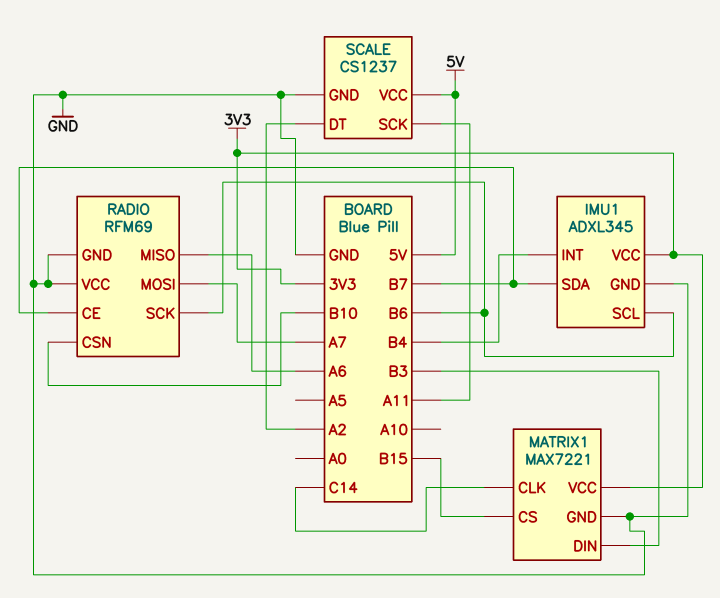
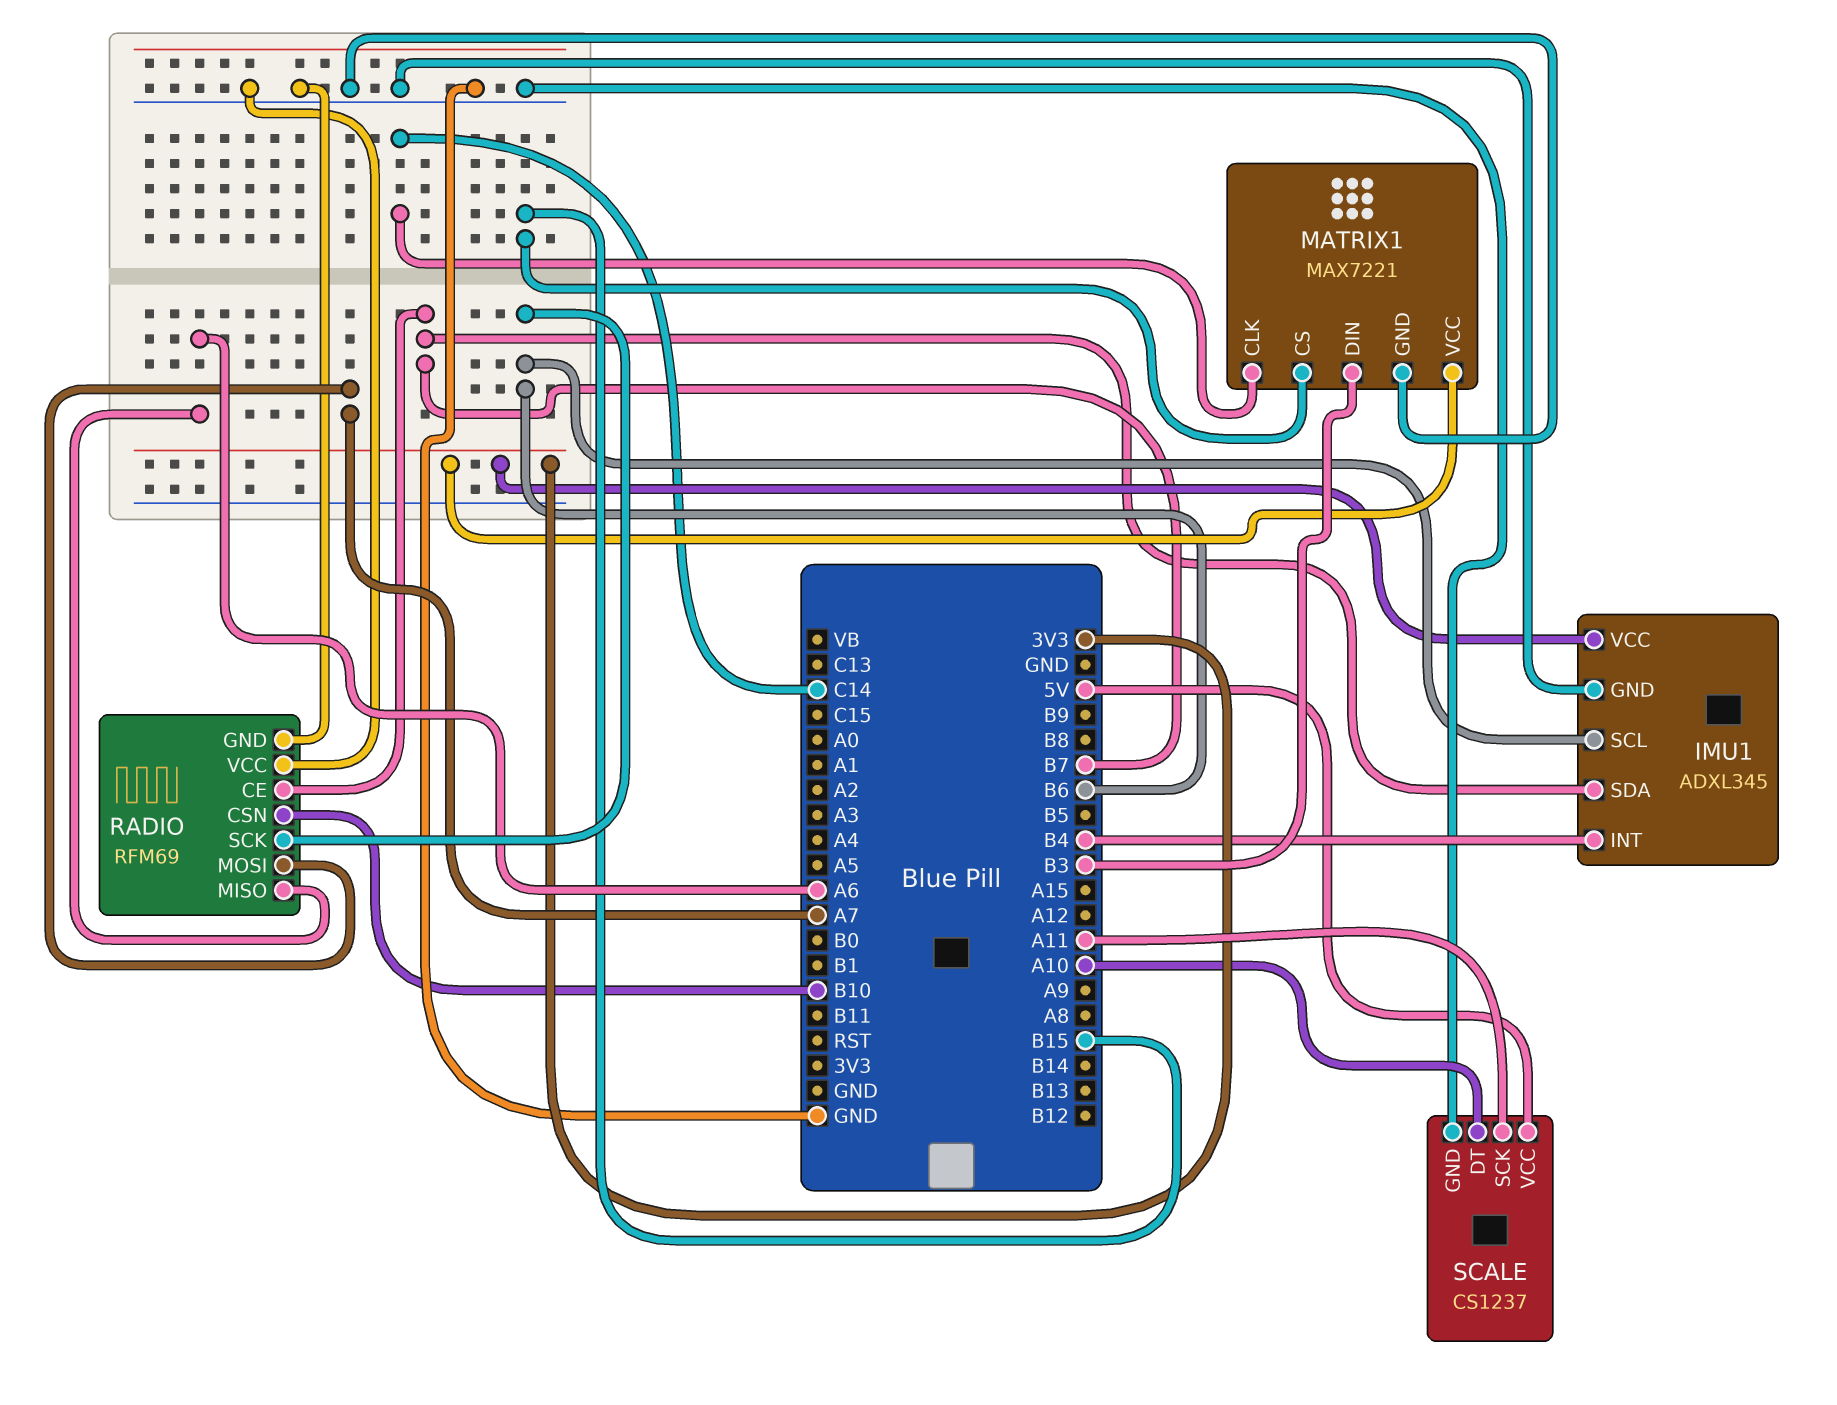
SCALE pin DT: A2 -> A10

